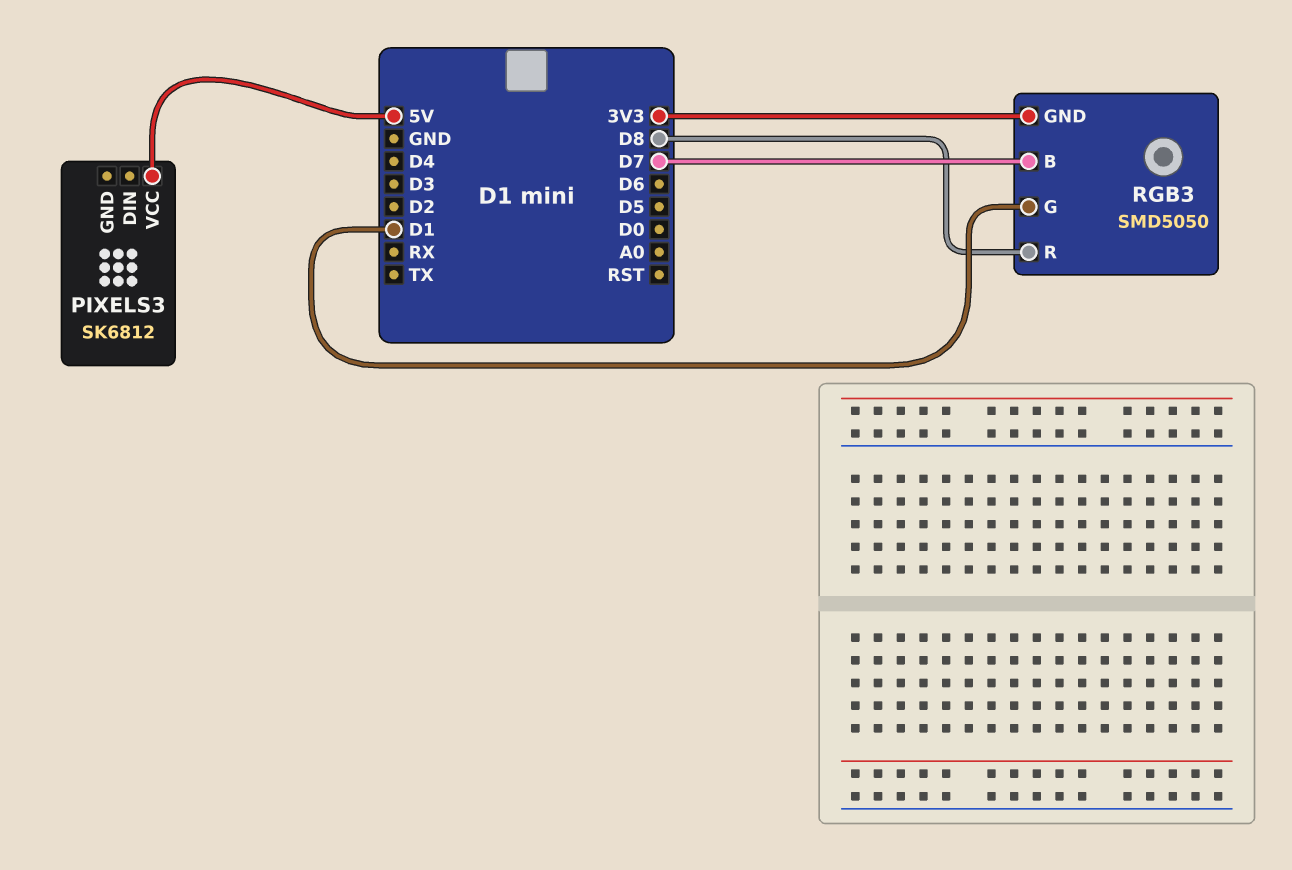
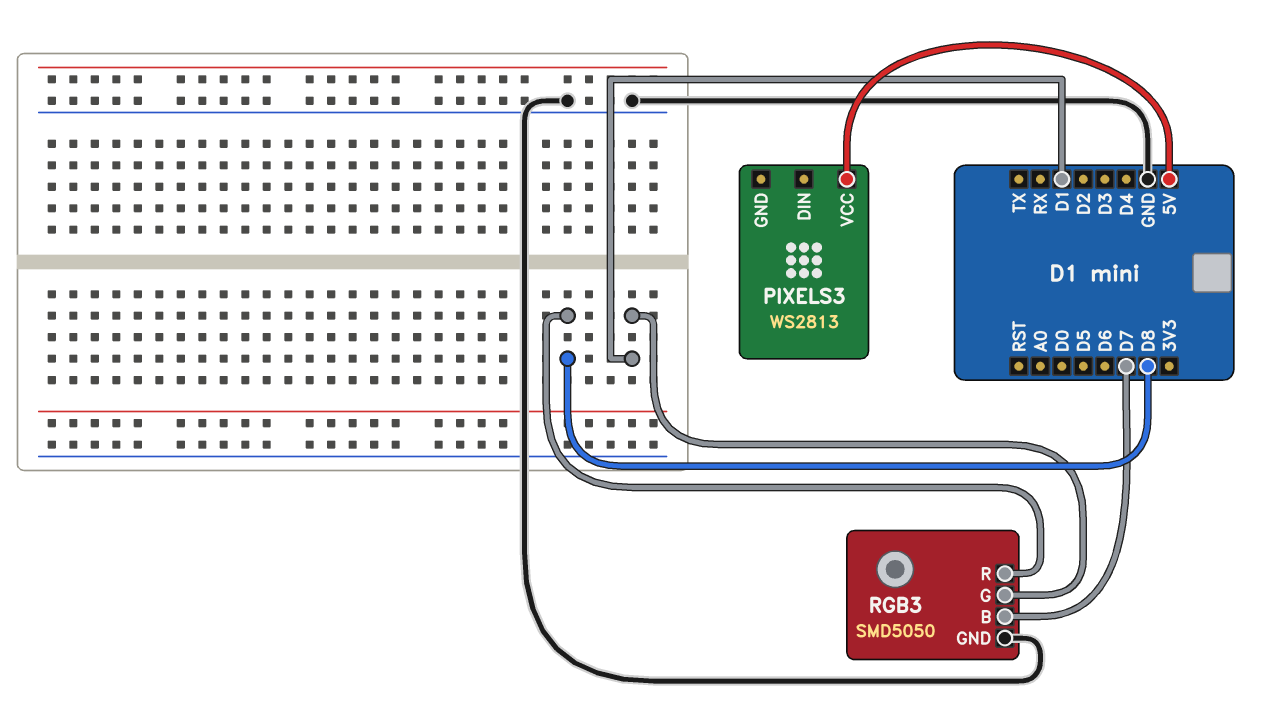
PIXELS3: SK6812 -> WS2813
RGB3 pin GND: 3V3 -> GND

